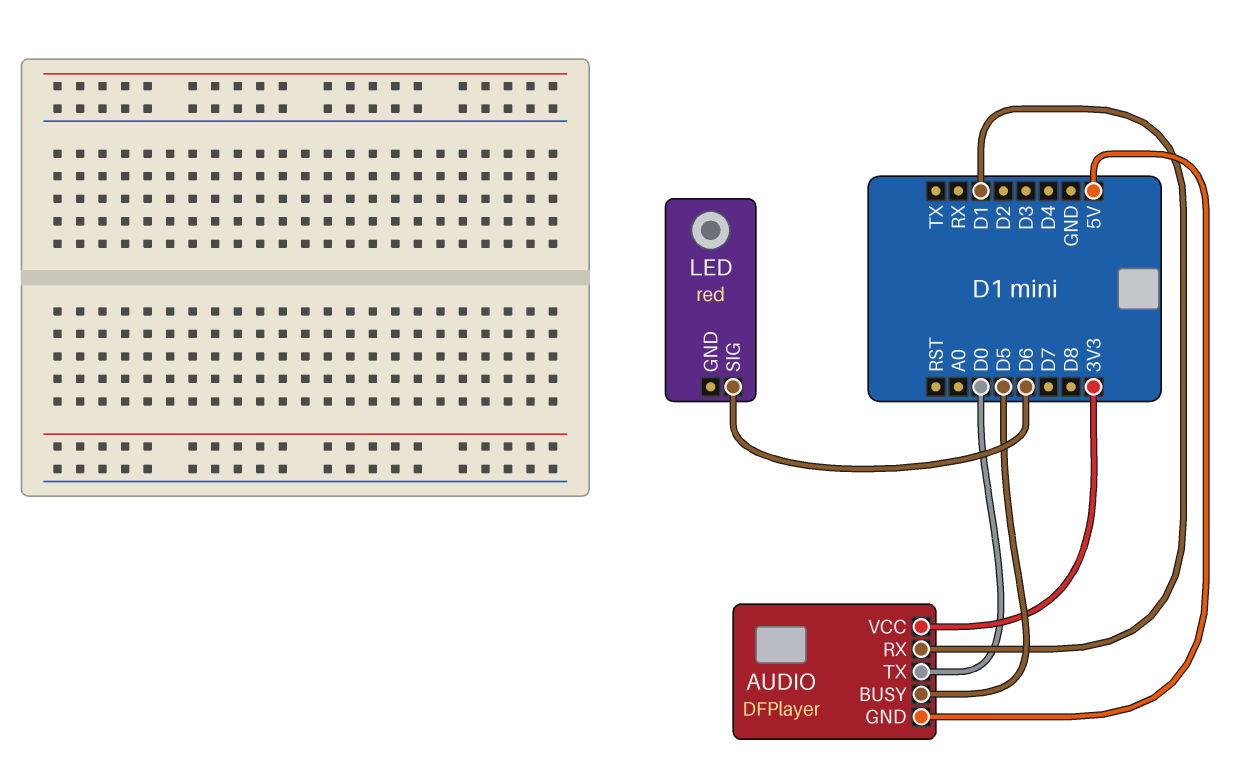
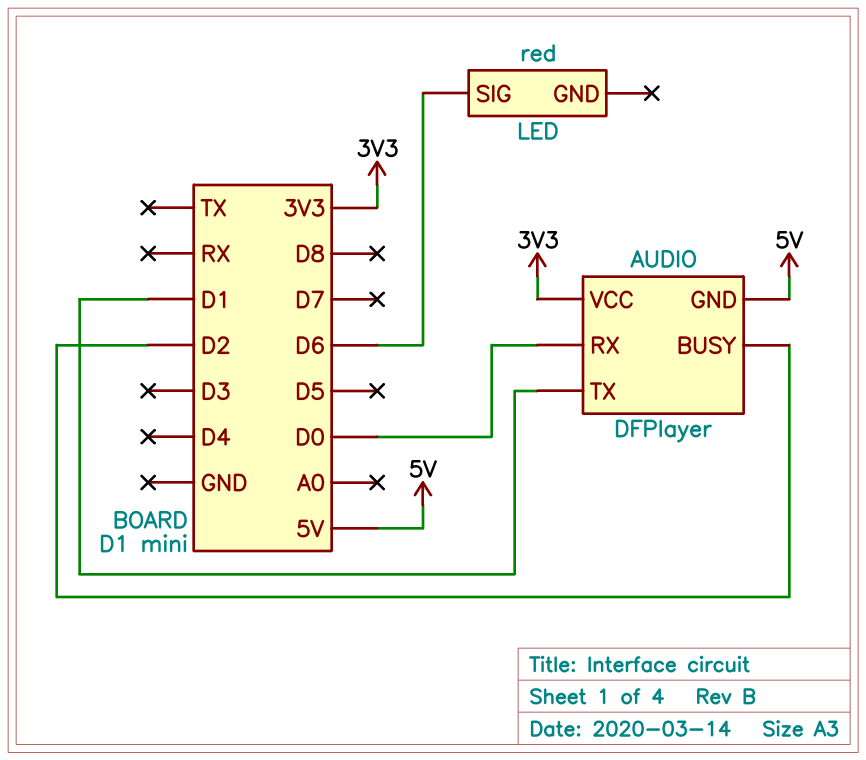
AUDIO pin BUSY: D5 -> D2
AUDIO pin RX: D1 -> D0
AUDIO pin TX: D0 -> D1

